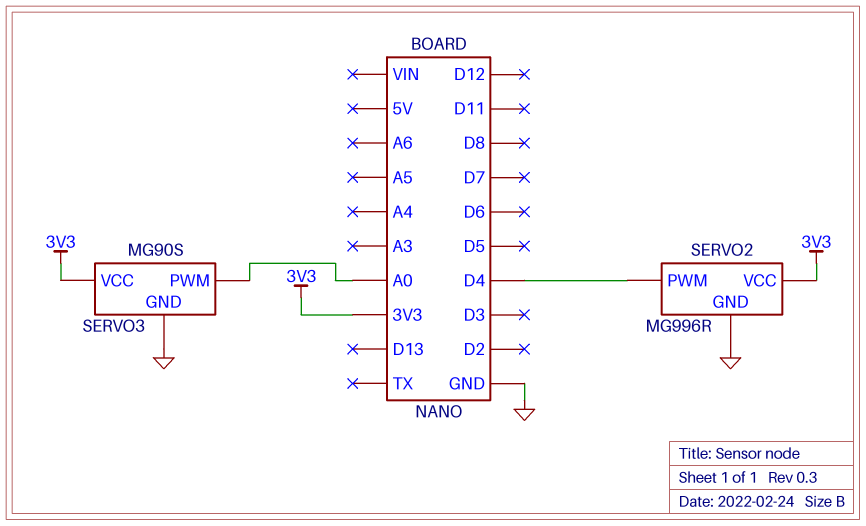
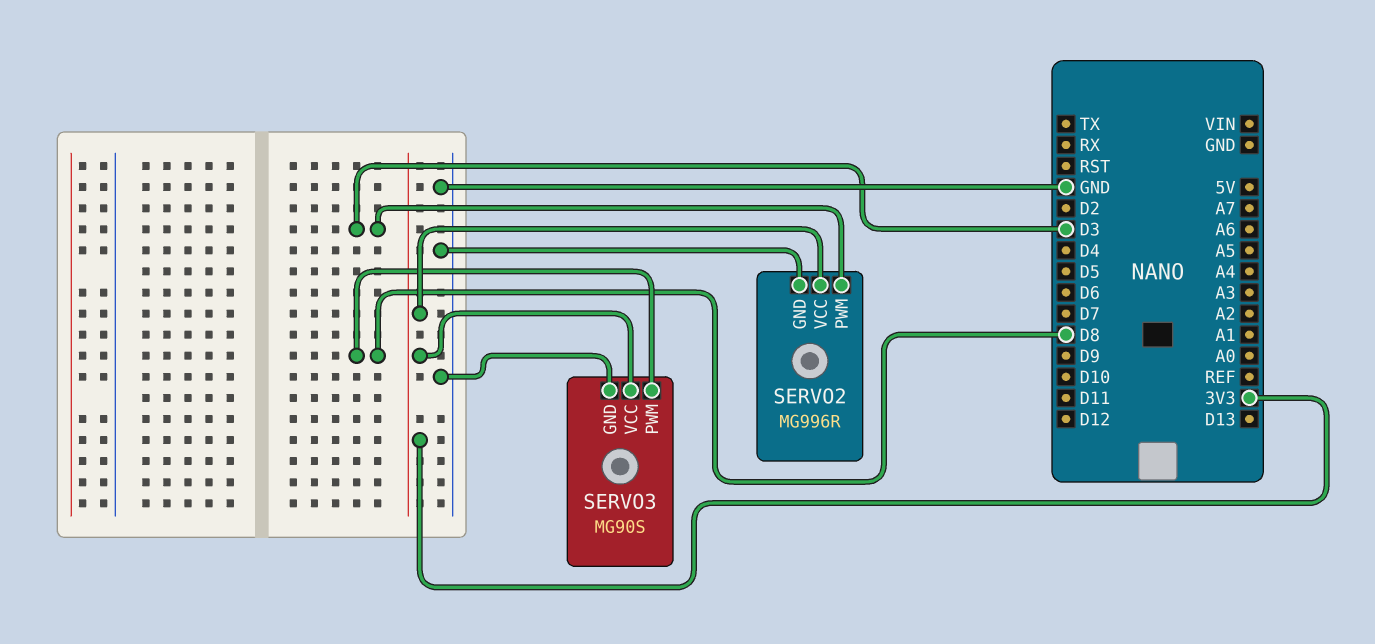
SERVO2 pin PWM: D4 -> D3
SERVO3 pin PWM: A0 -> D8

